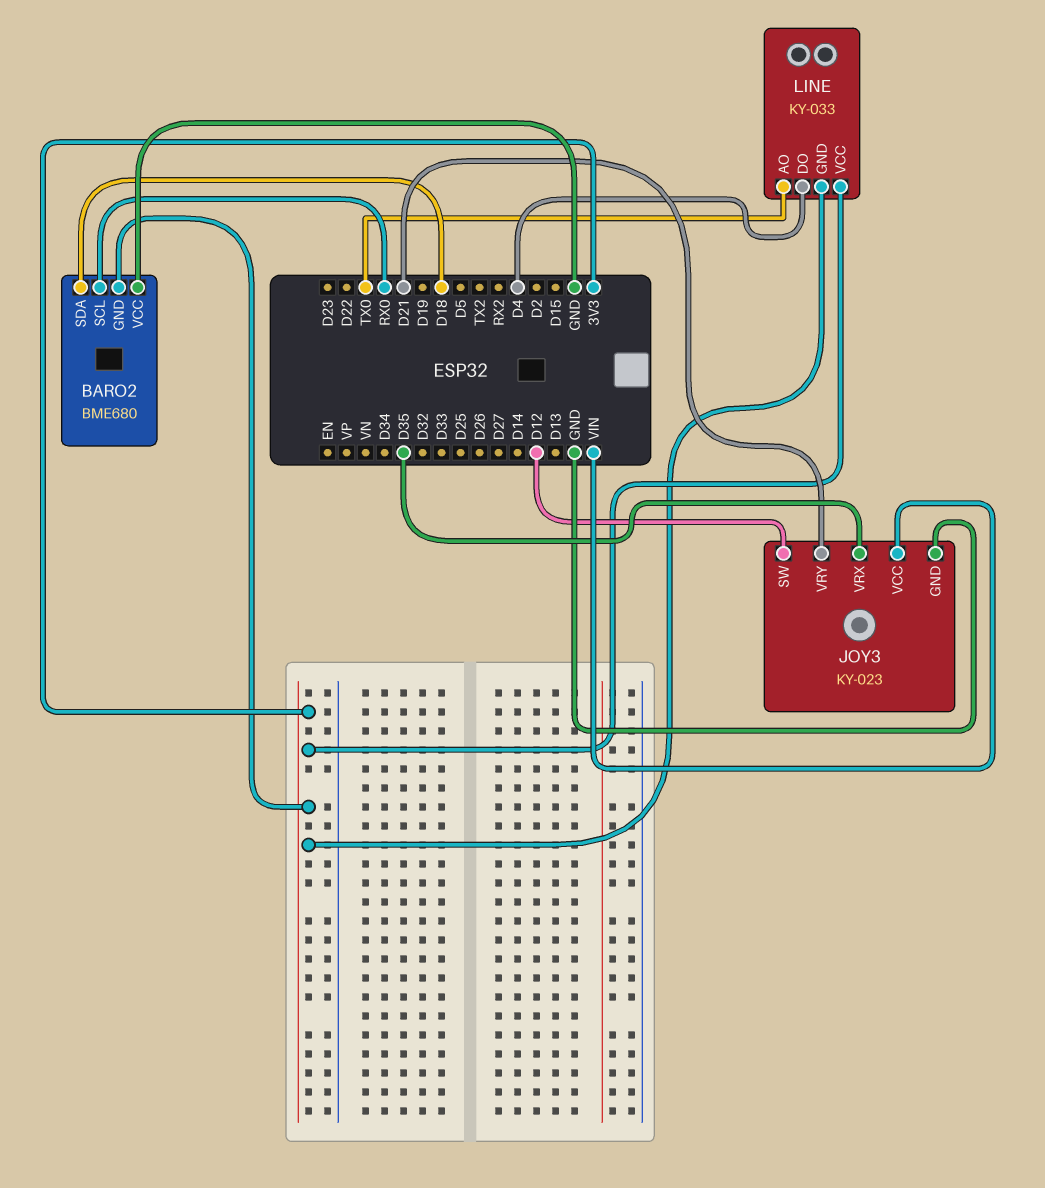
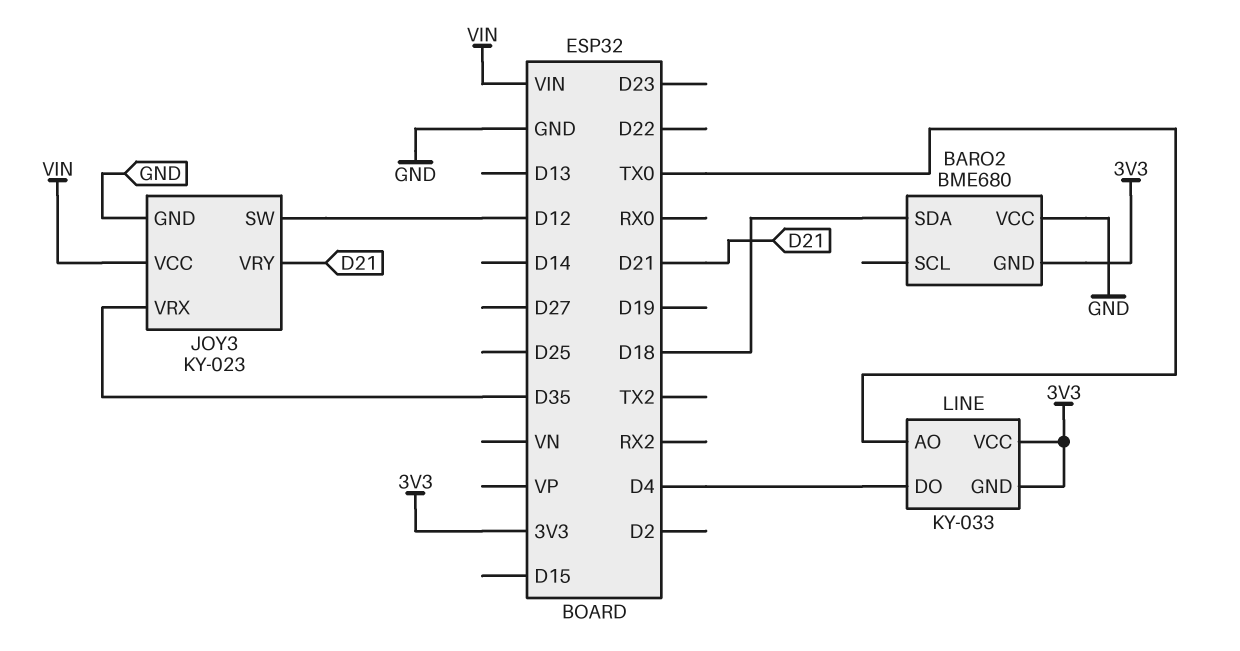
BARO2 pin SCL: RX0 -> none

